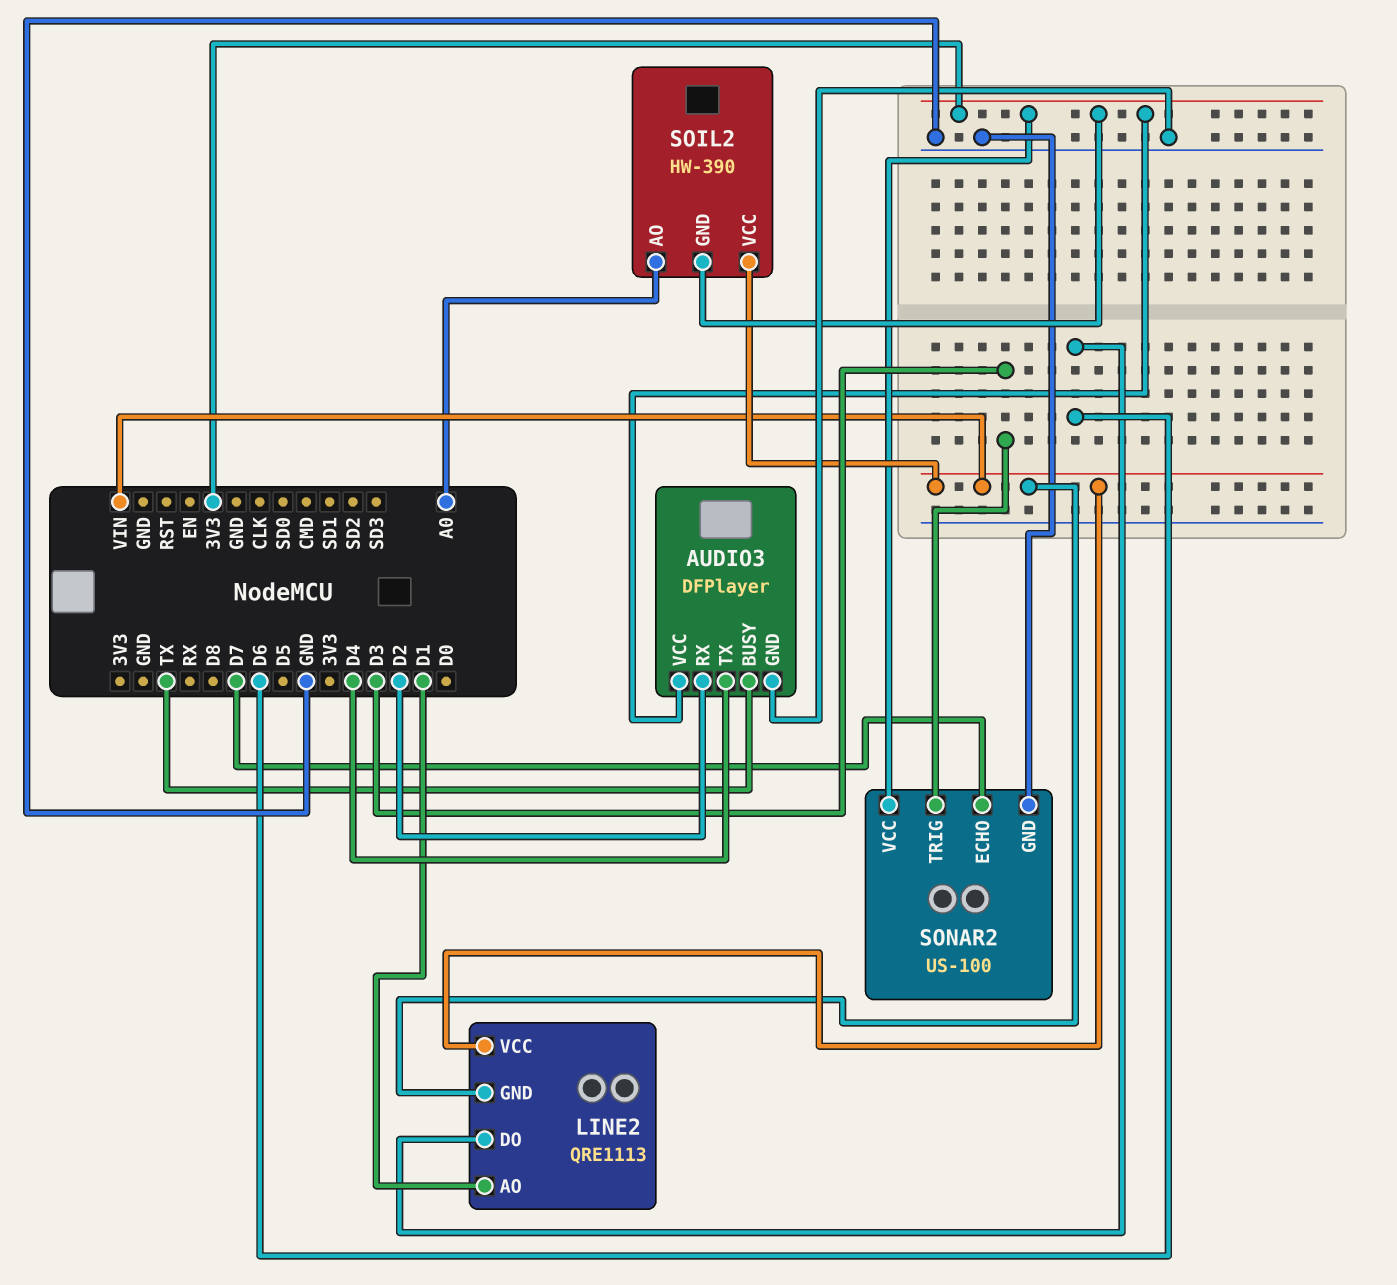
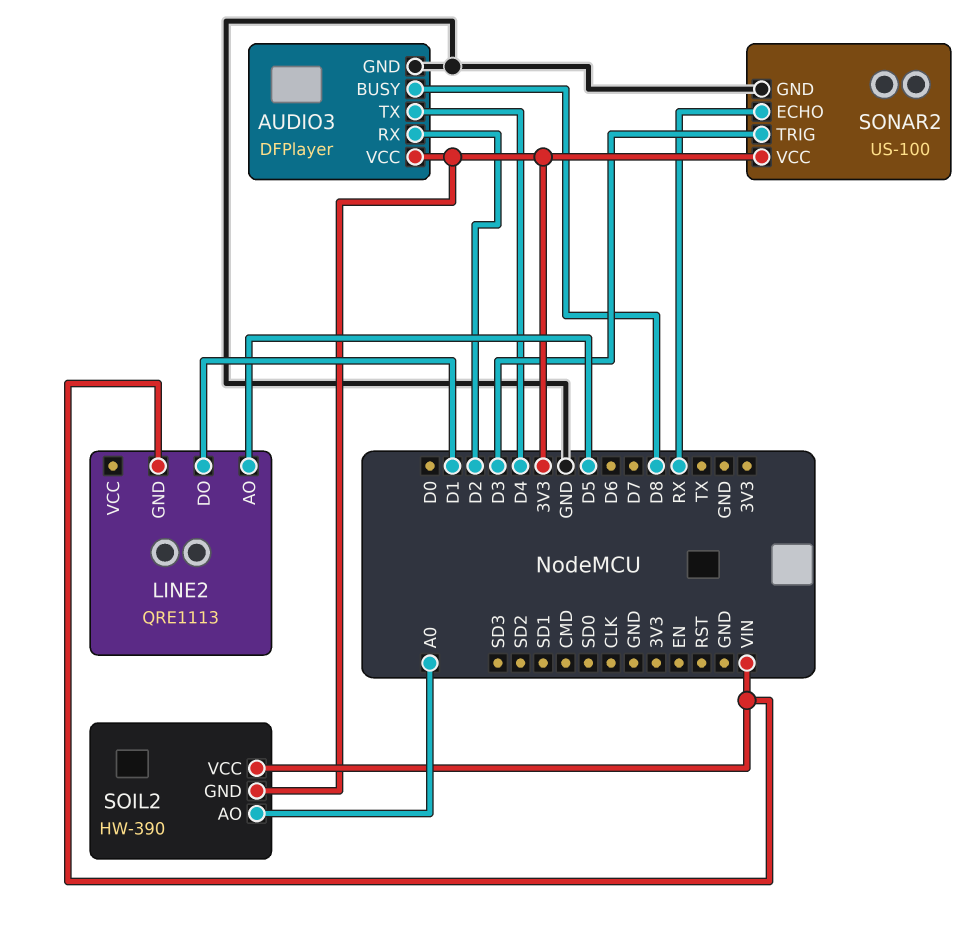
AUDIO3 pin BUSY: TX -> D8
LINE2 pin AO: D1 -> D5
LINE2 pin DO: D6 -> D1
LINE2 pin VCC: VIN -> none
SONAR2 pin ECHO: D7 -> RX

